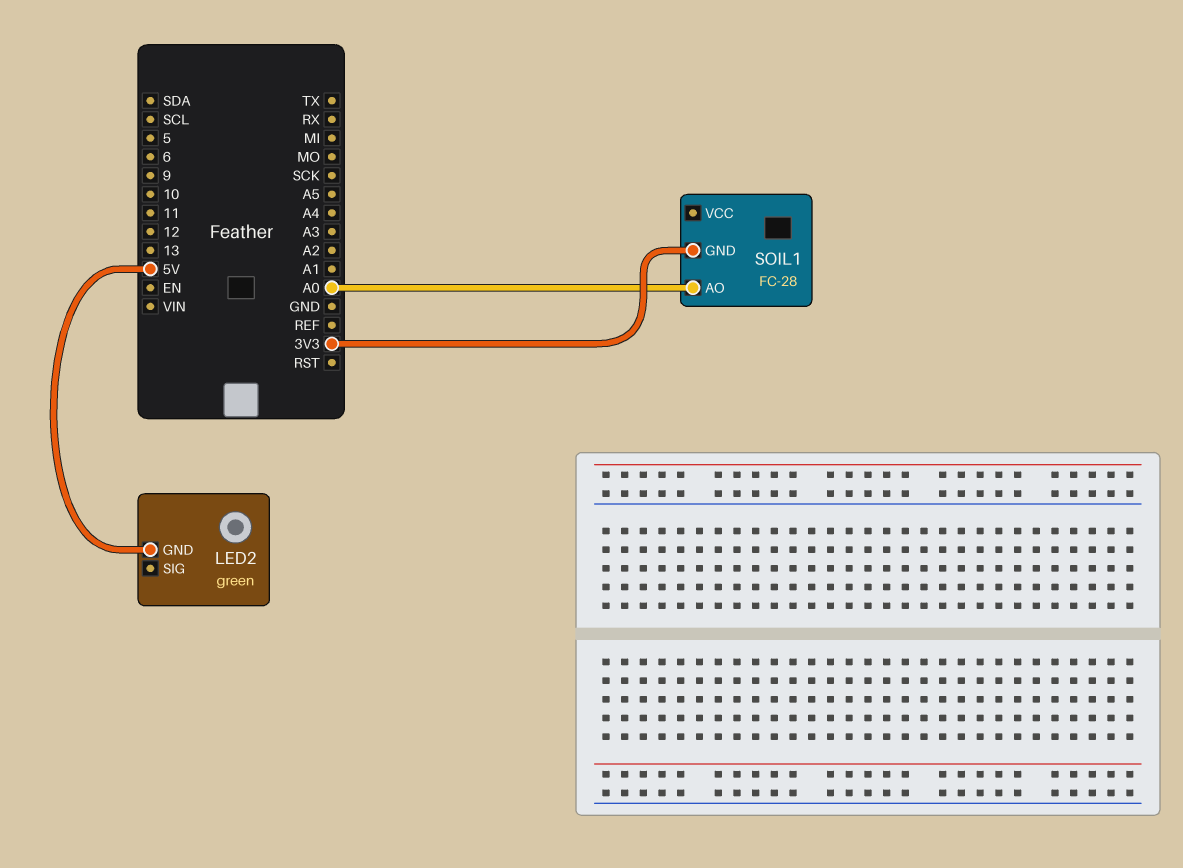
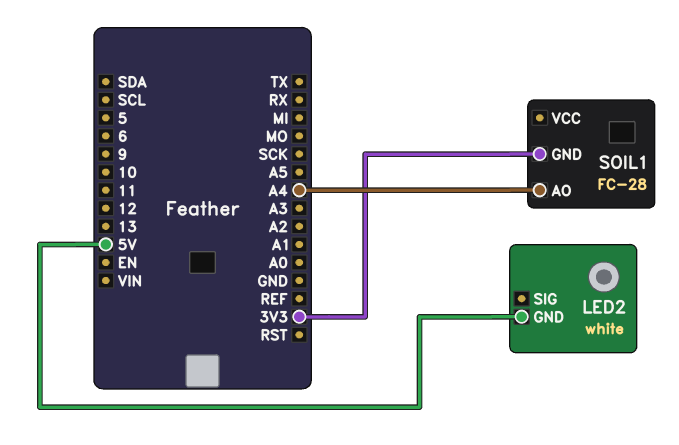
LED2: green -> white
SOIL1 pin AO: A0 -> A4

